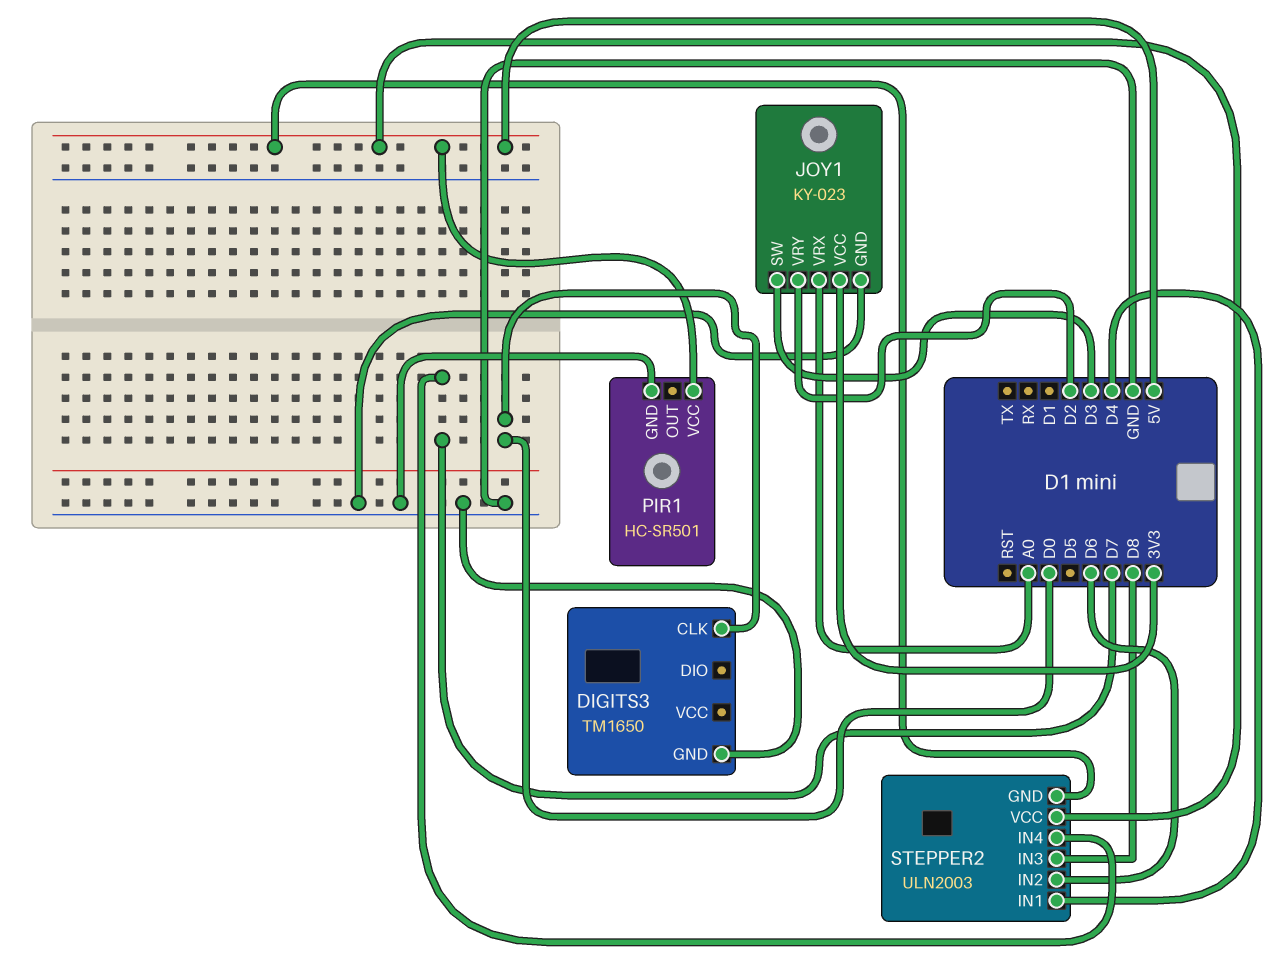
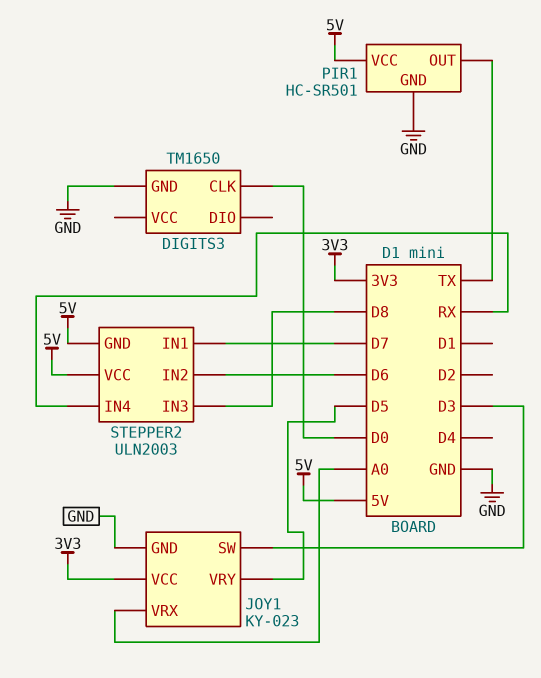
JOY1 pin VRY: D2 -> D5
PIR1 pin OUT: none -> TX
STEPPER2 pin IN1: D4 -> D7
STEPPER2 pin IN4: D7 -> RX

